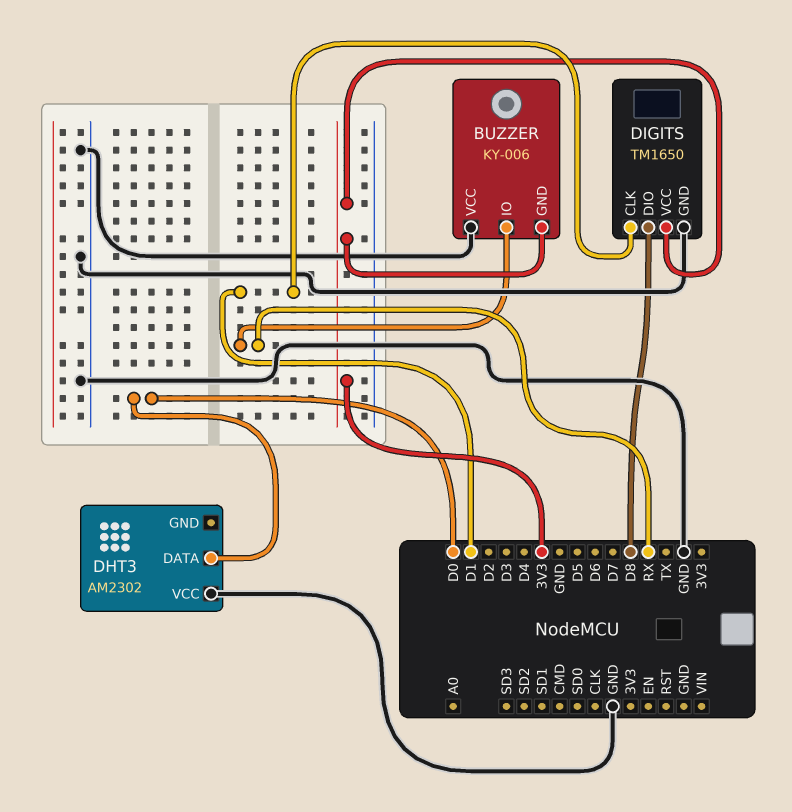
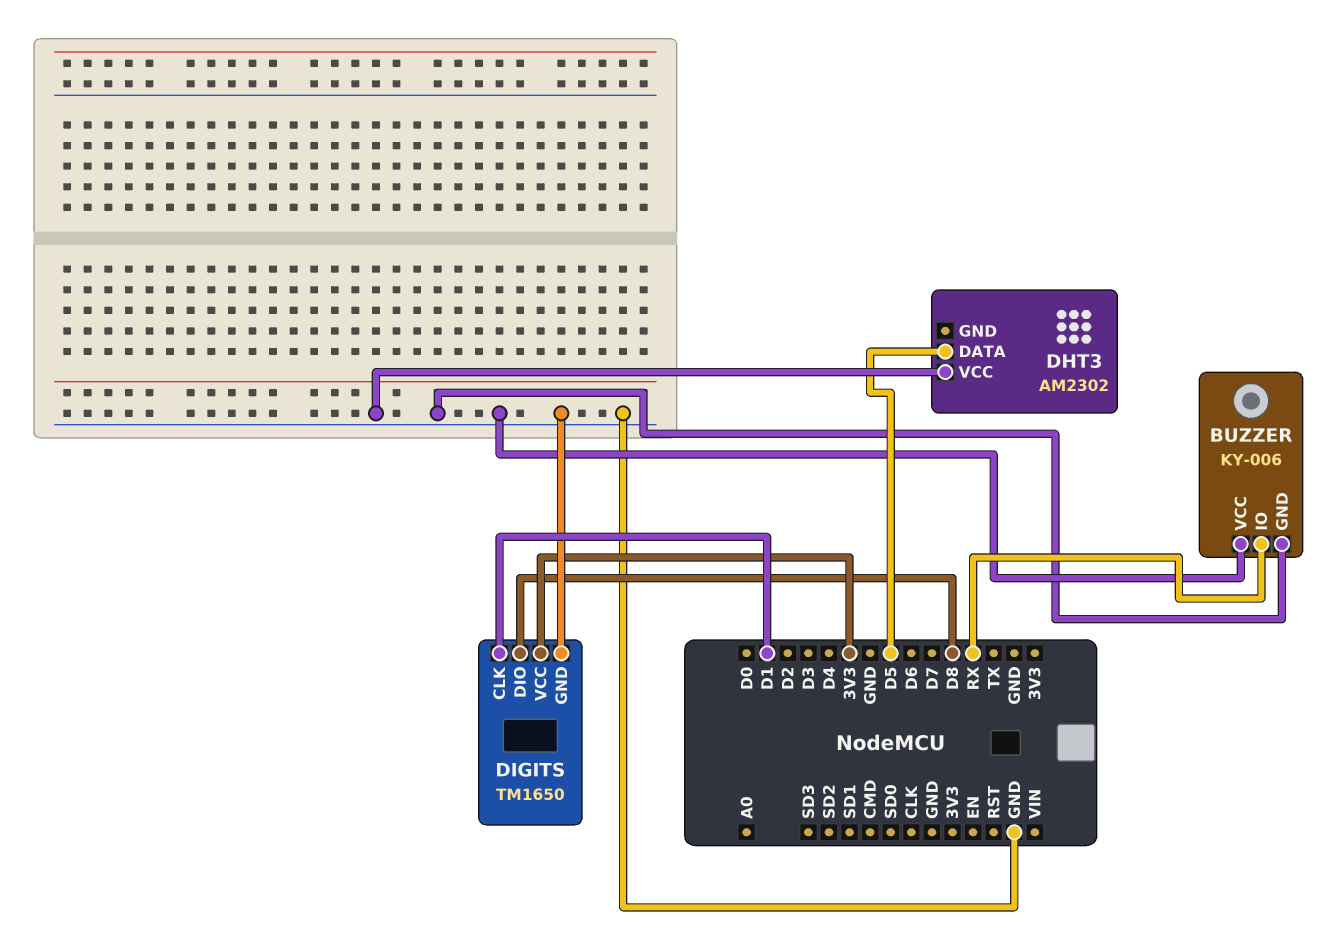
BUZZER pin GND: 3V3 -> GND
DHT3 pin DATA: D0 -> D5

